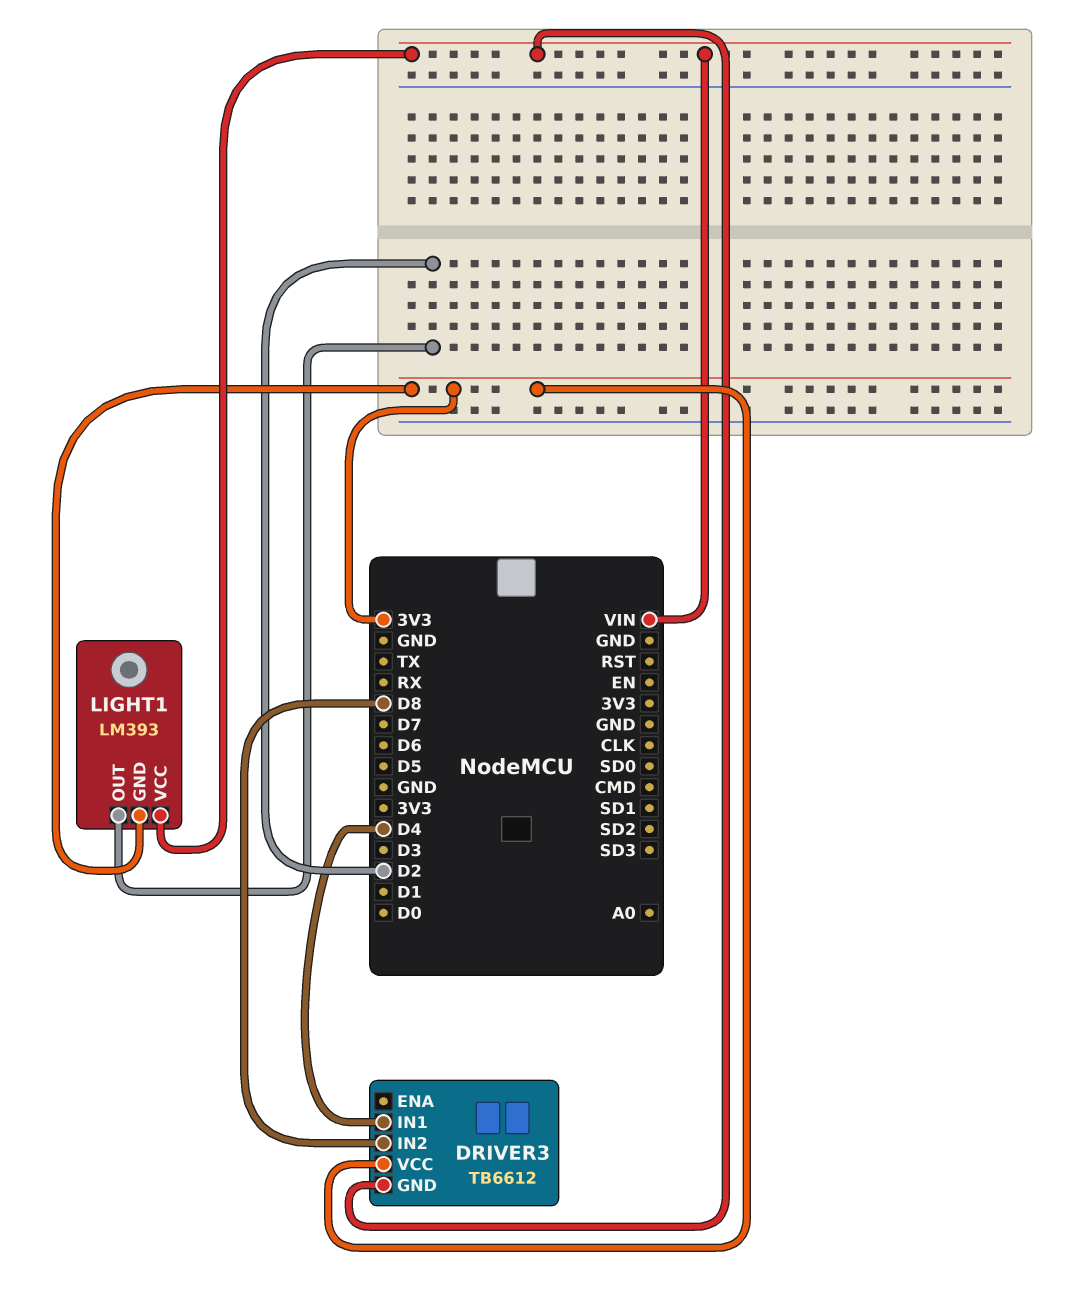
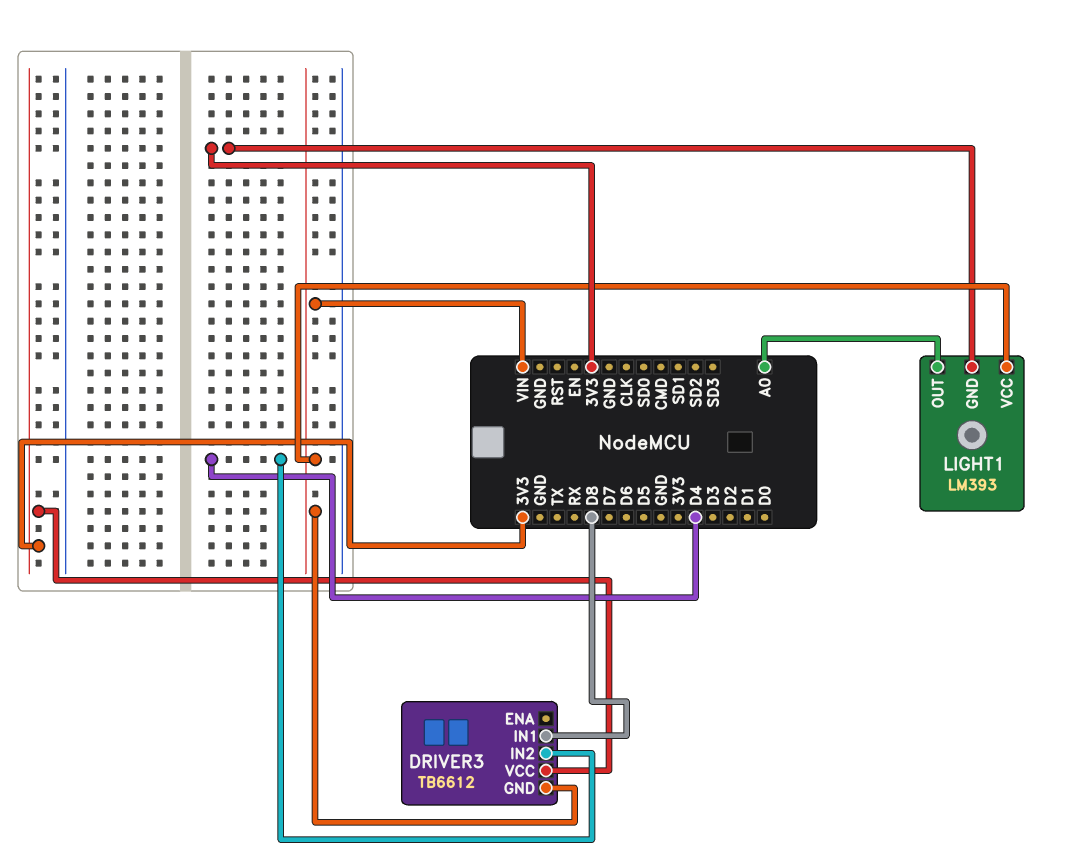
DRIVER3 pin IN1: D4 -> D8
DRIVER3 pin IN2: D8 -> D4
LIGHT1 pin OUT: D2 -> A0

